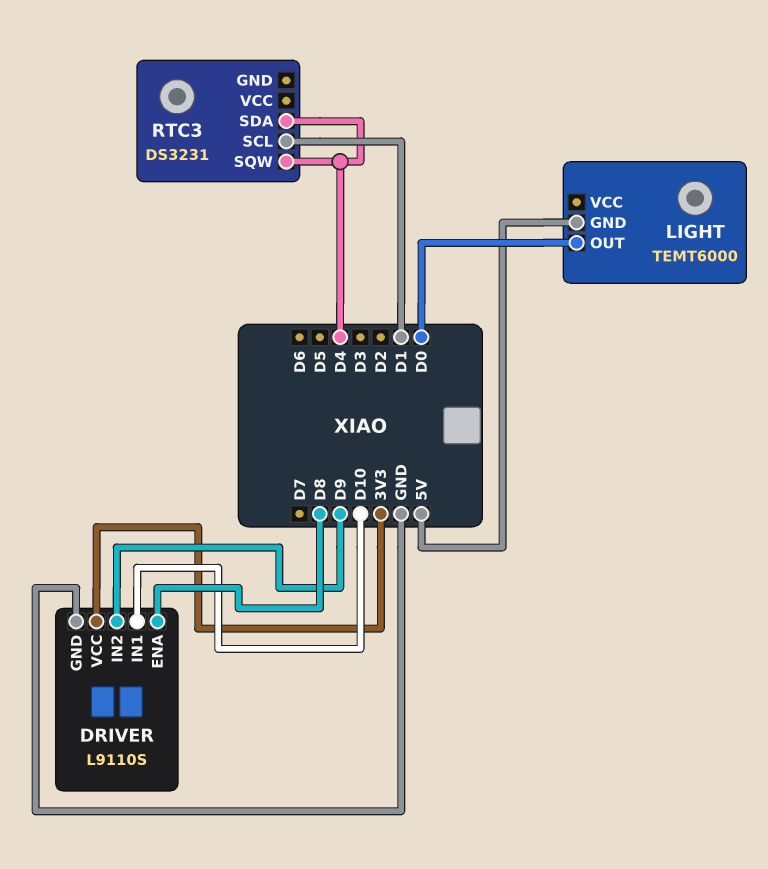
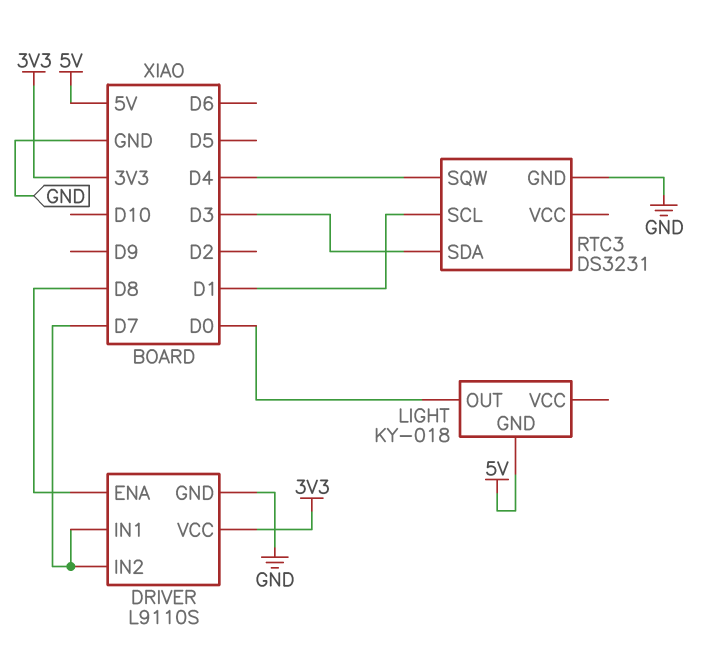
DRIVER pin IN1: D10 -> D7
DRIVER pin IN2: D9 -> D7
LIGHT: TEMT6000 -> KY-018
RTC3 pin GND: none -> GND
RTC3 pin SDA: D4 -> D3

